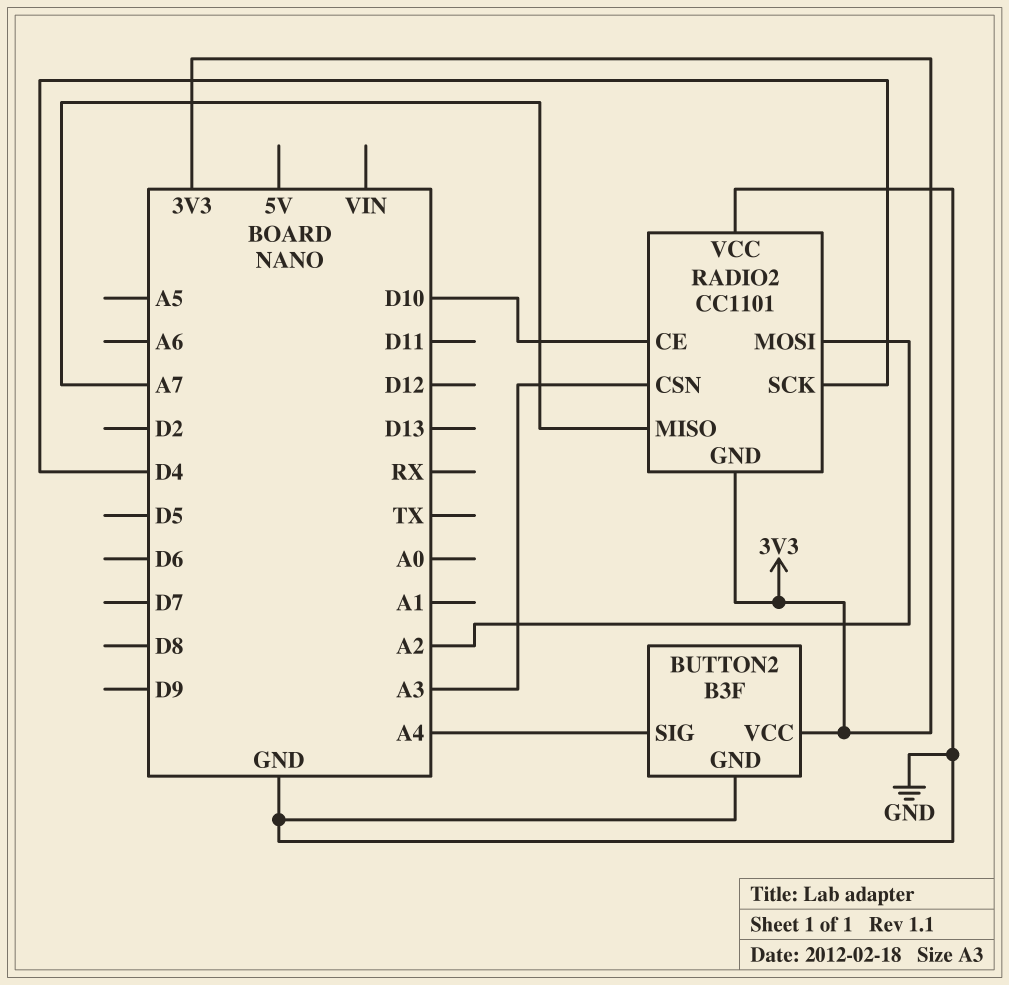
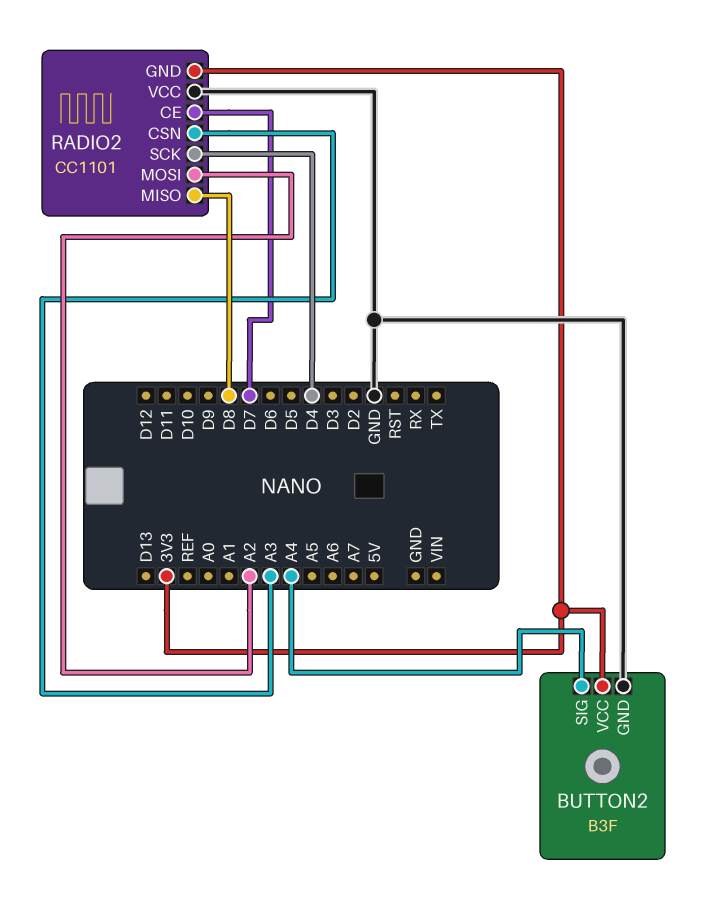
RADIO2 pin CE: D10 -> D7
RADIO2 pin MISO: A7 -> D8

